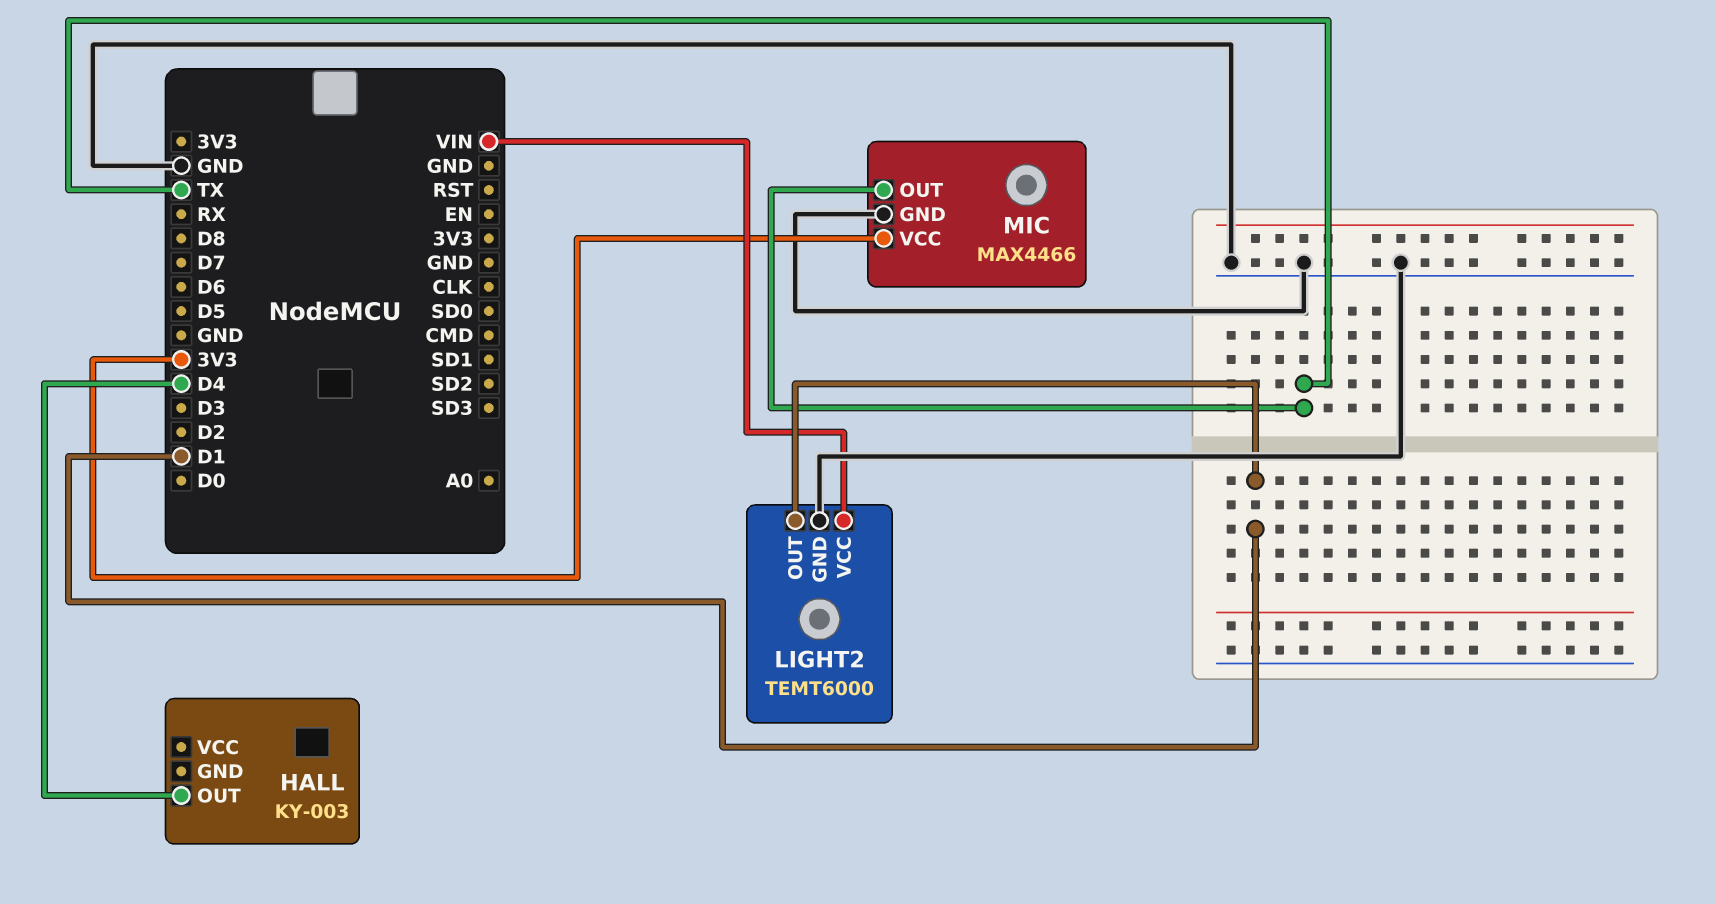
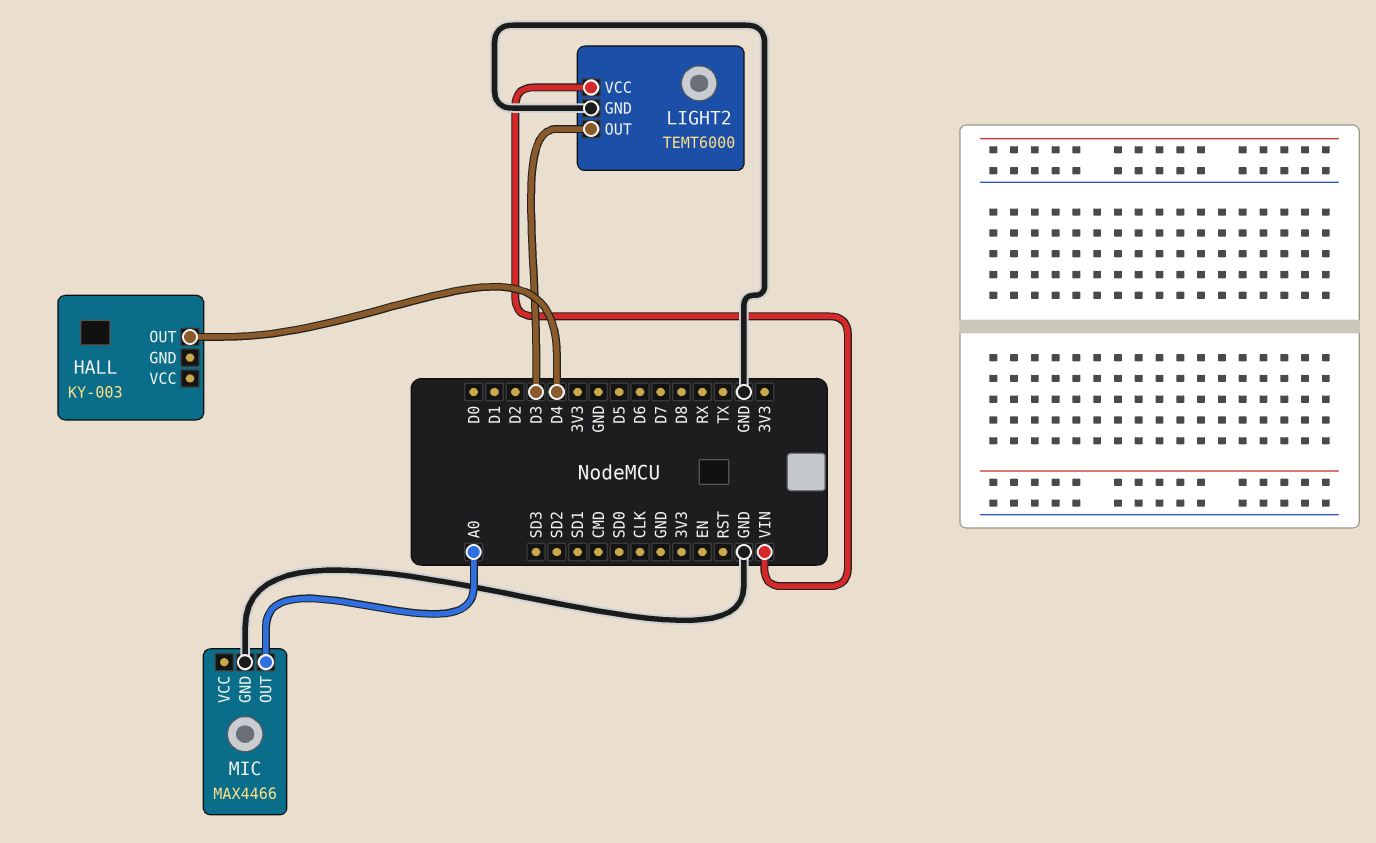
LIGHT2 pin OUT: D1 -> D3
MIC pin OUT: TX -> A0
MIC pin VCC: 3V3 -> none

